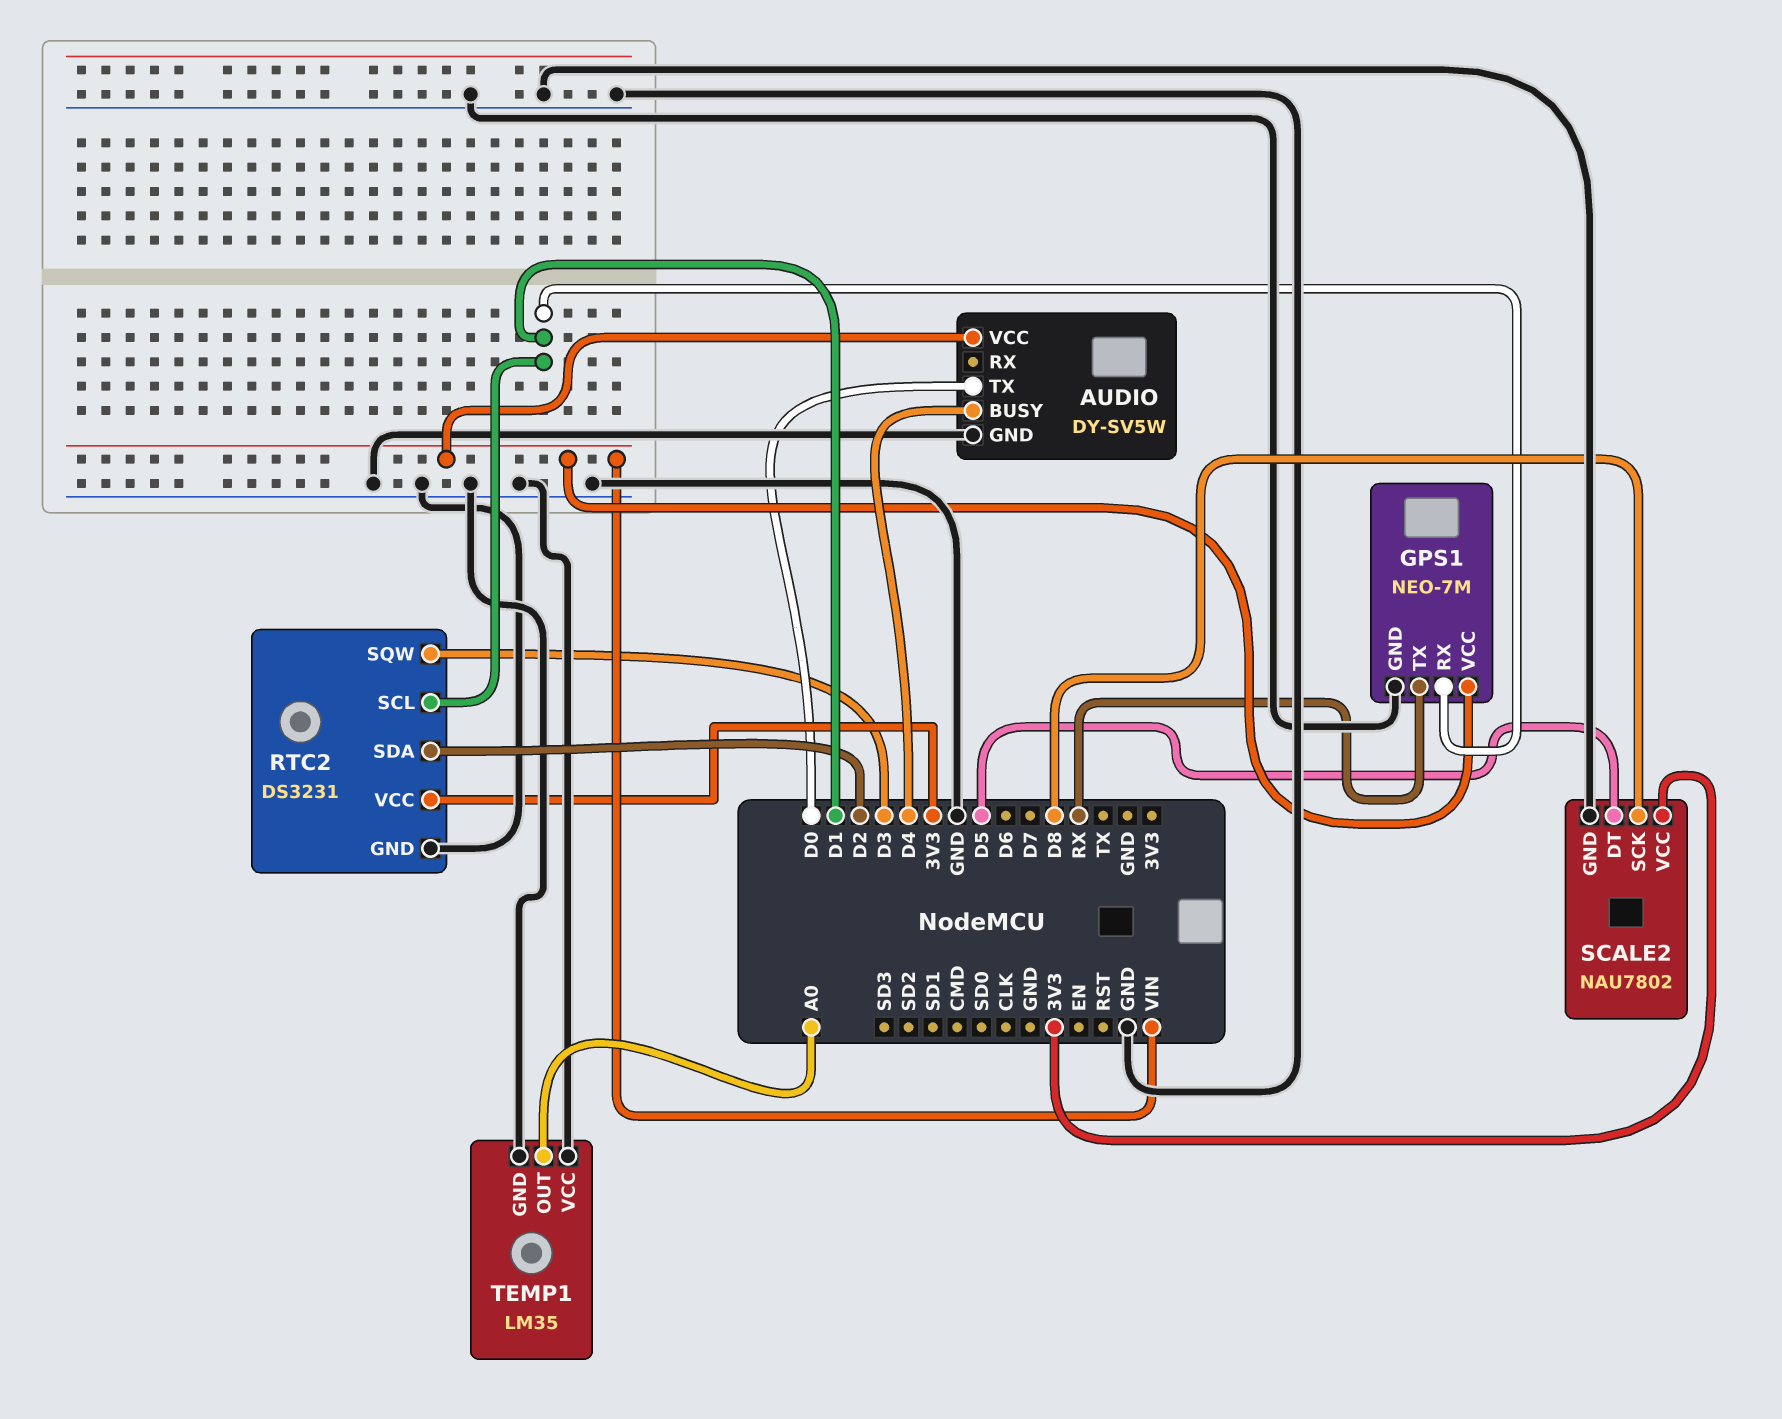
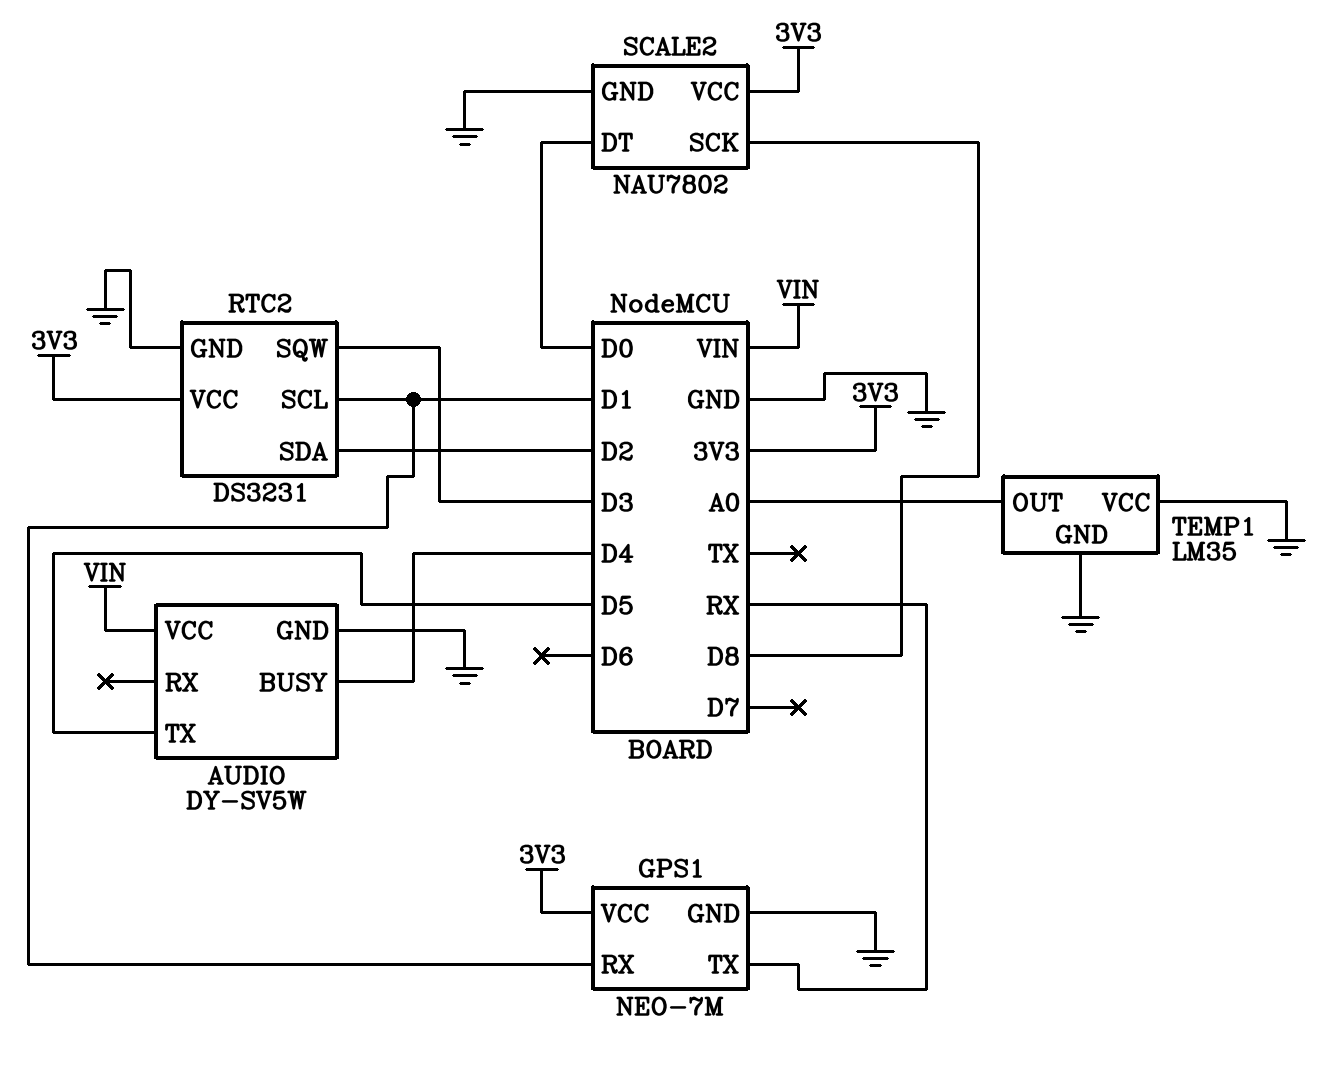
AUDIO pin TX: D0 -> D5
GPS1 pin VCC: VIN -> 3V3
SCALE2 pin DT: D5 -> D0

